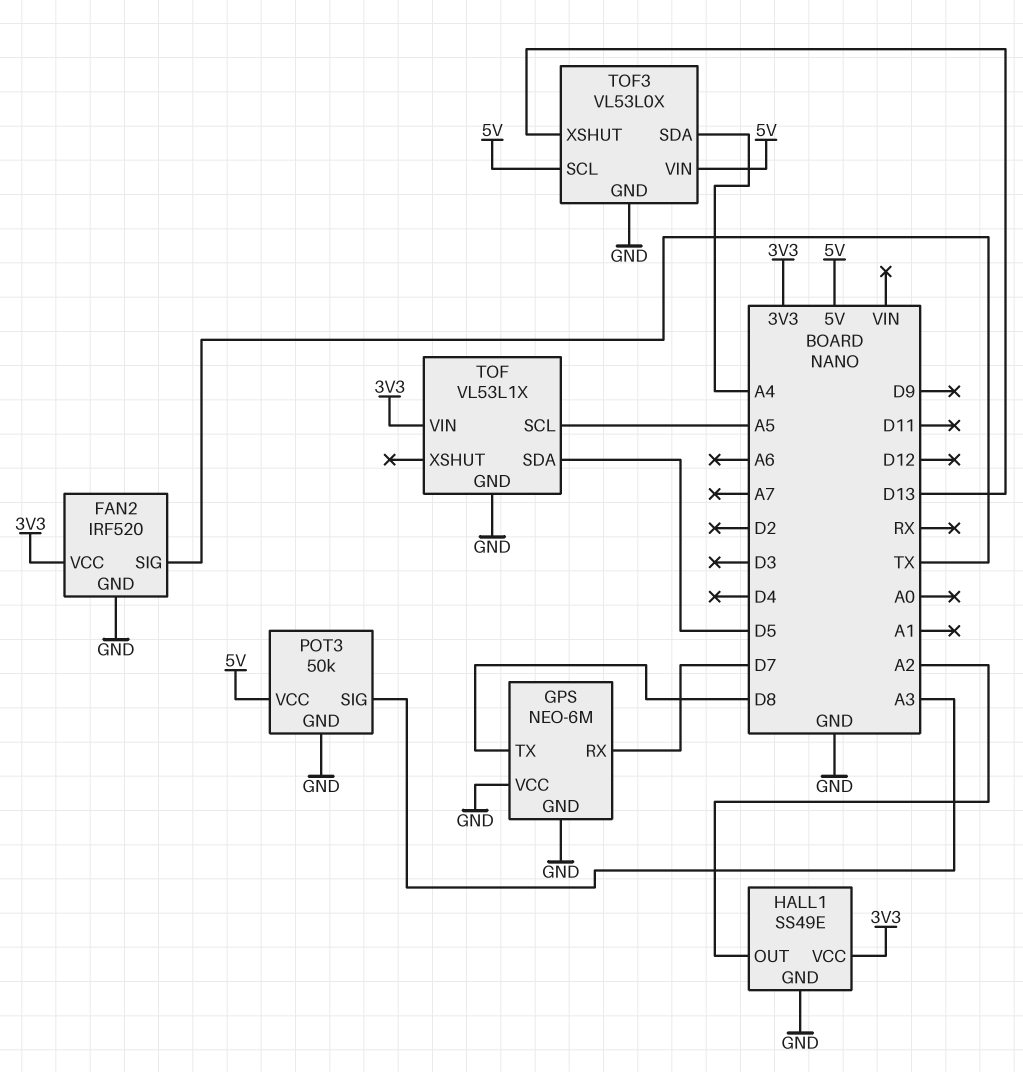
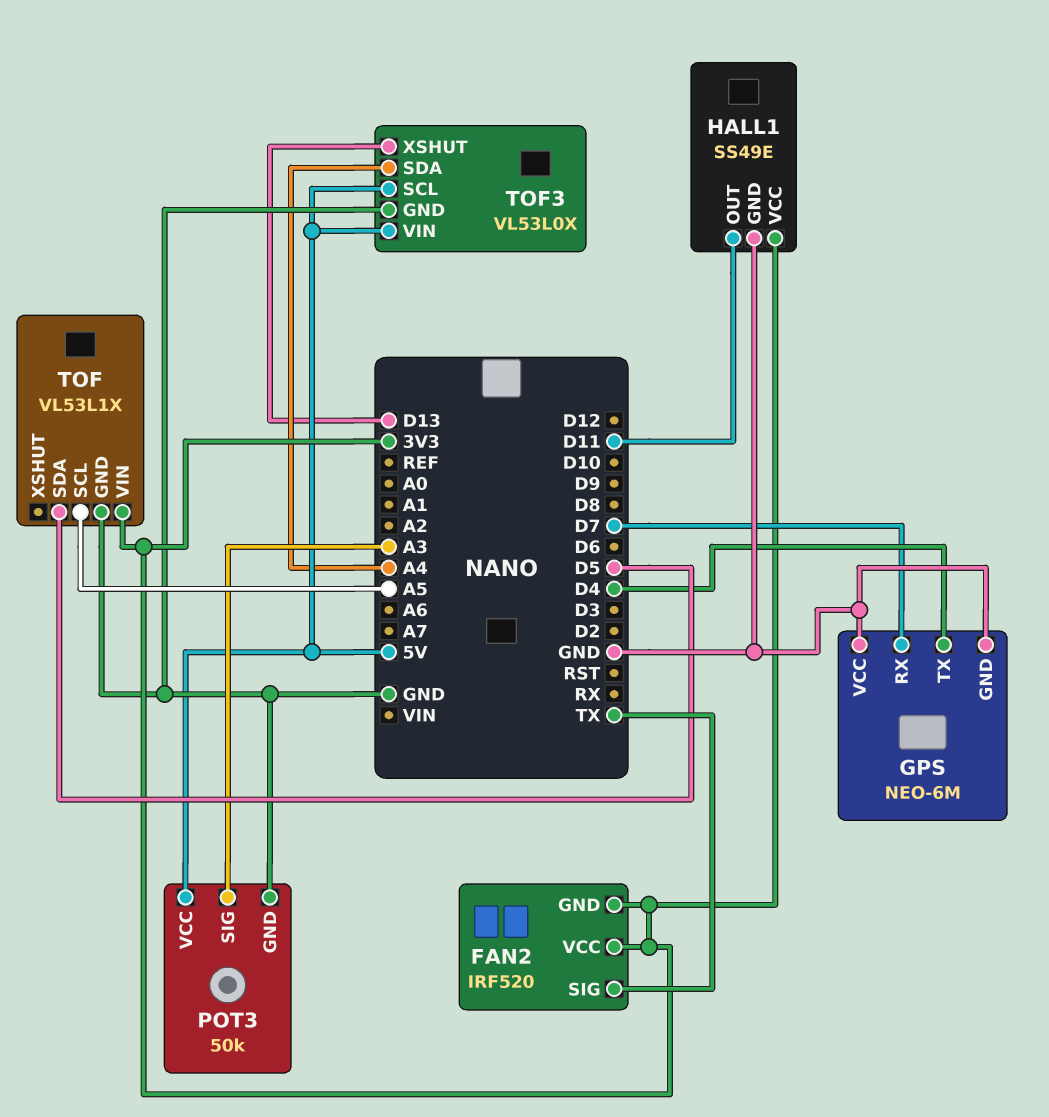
FAN2 pin GND: GND -> 3V3
GPS pin TX: D8 -> D4
HALL1 pin OUT: A2 -> D11

